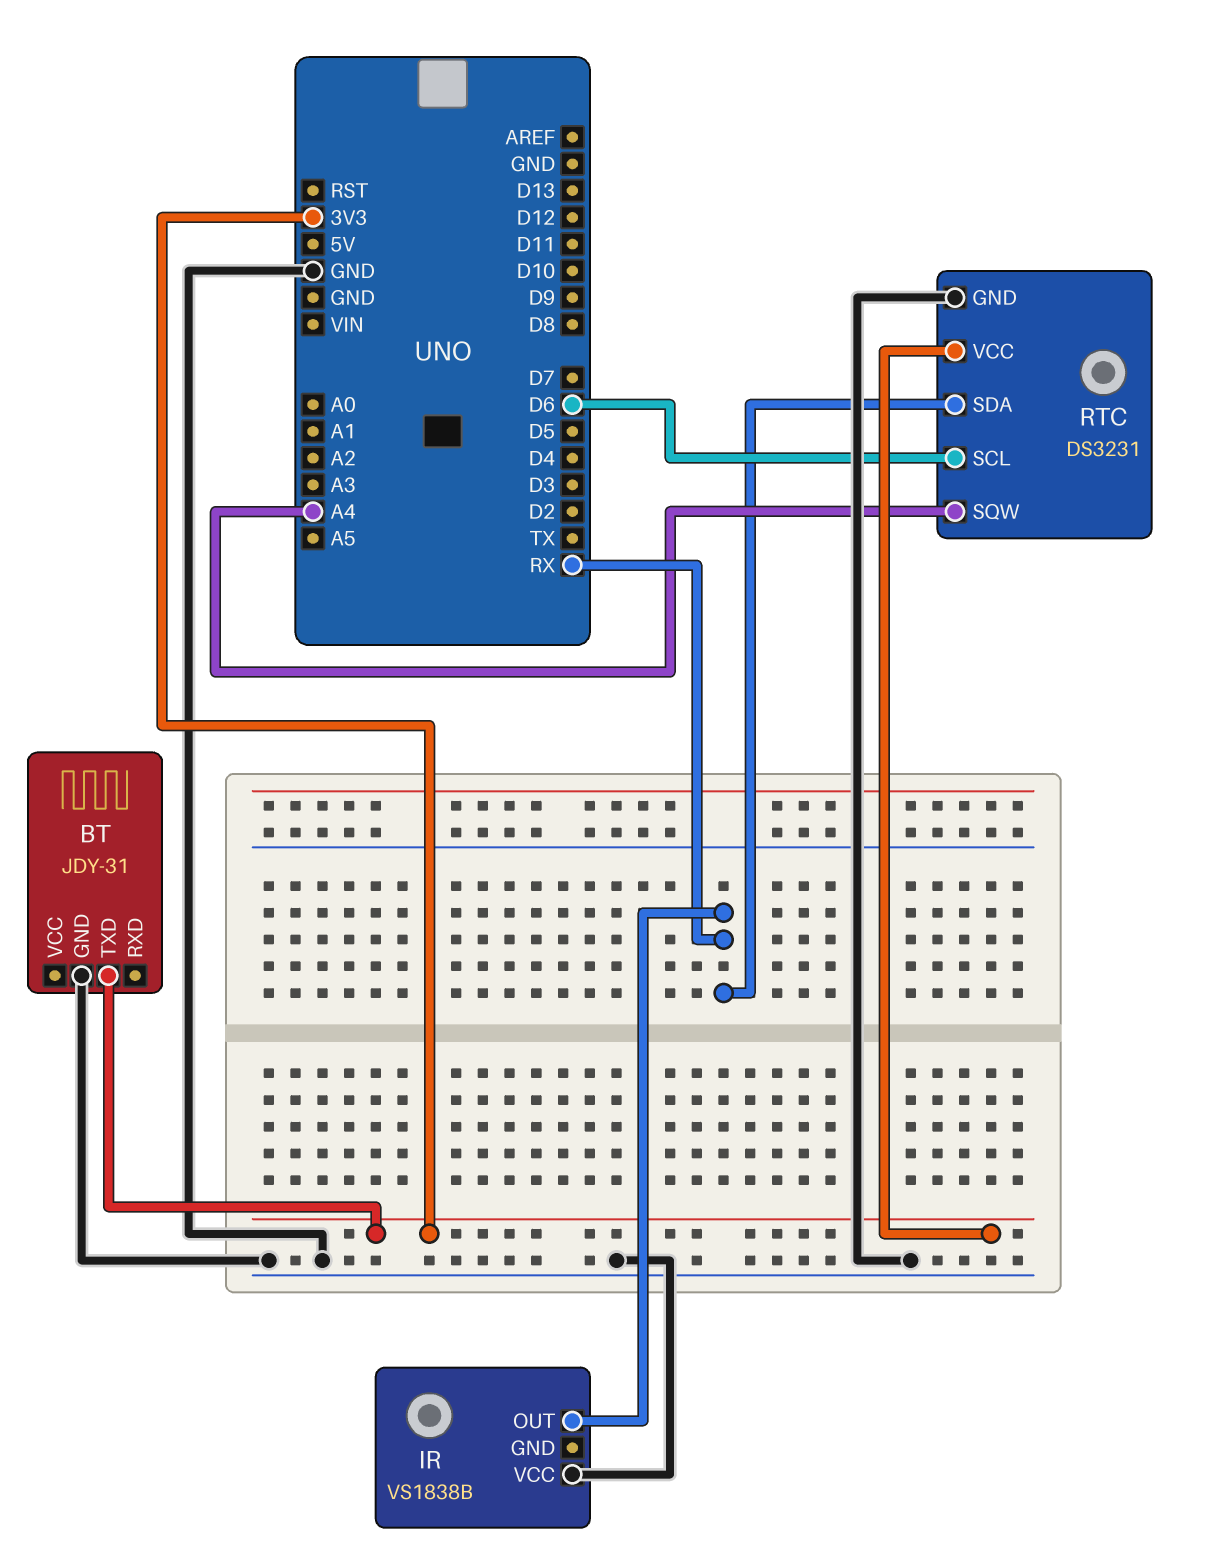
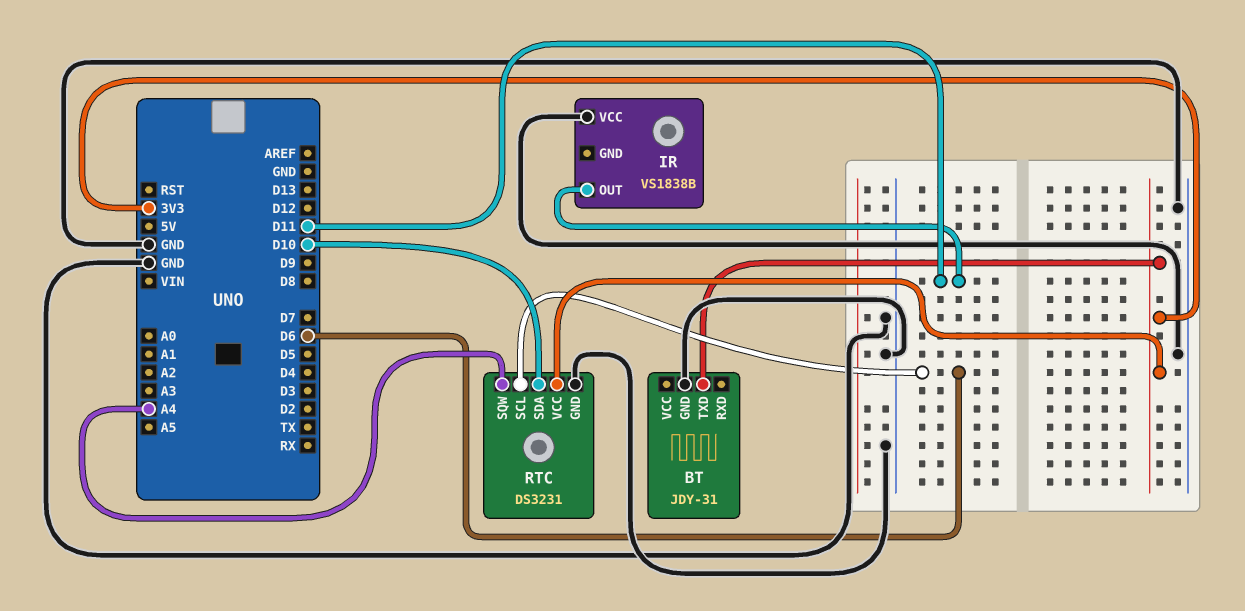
IR pin OUT: RX -> D11
RTC pin SDA: RX -> D10

